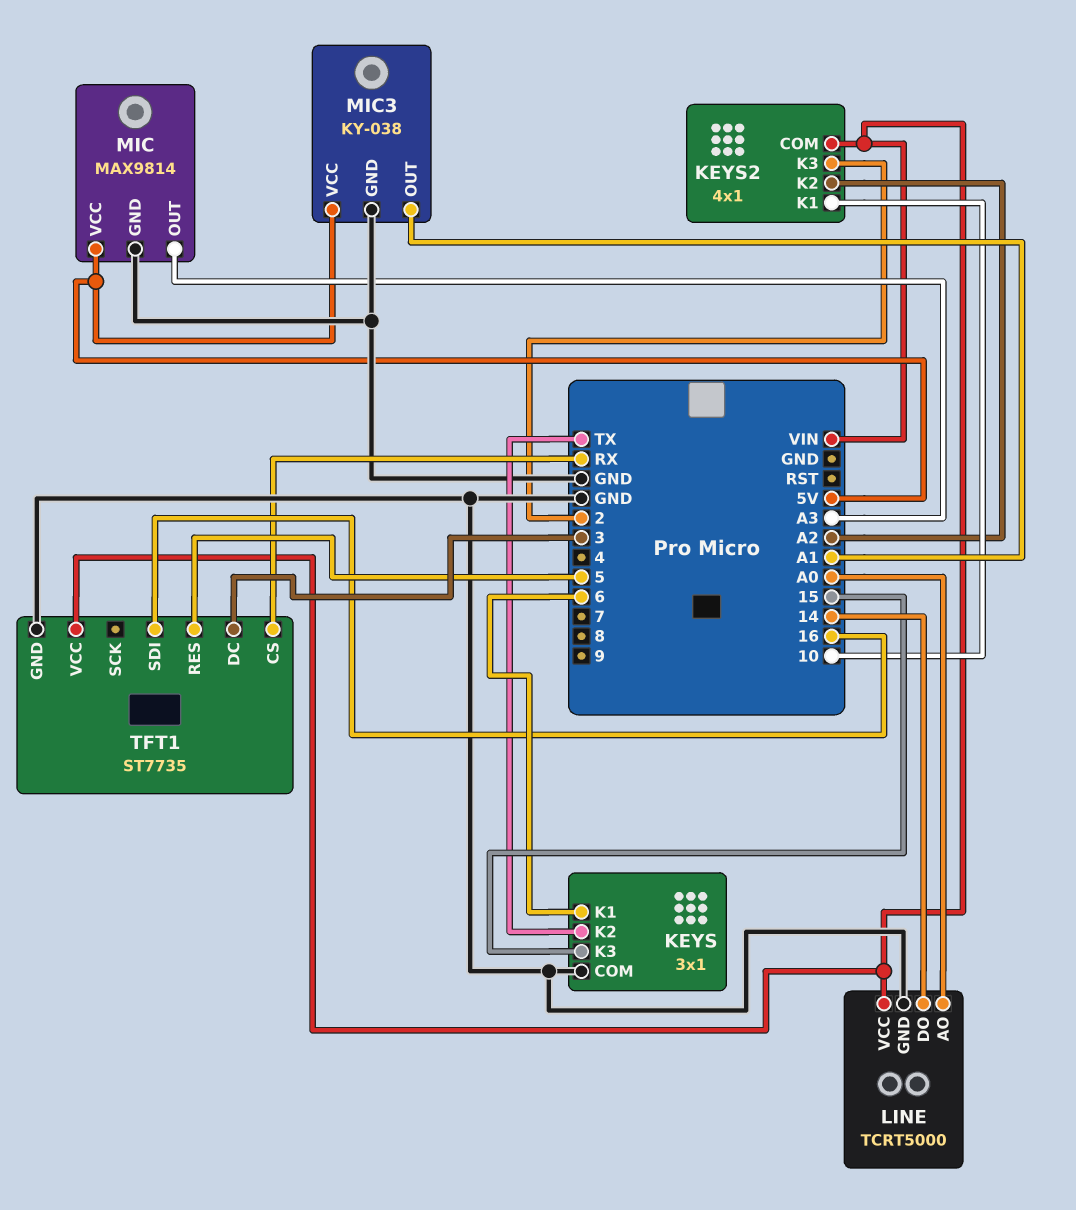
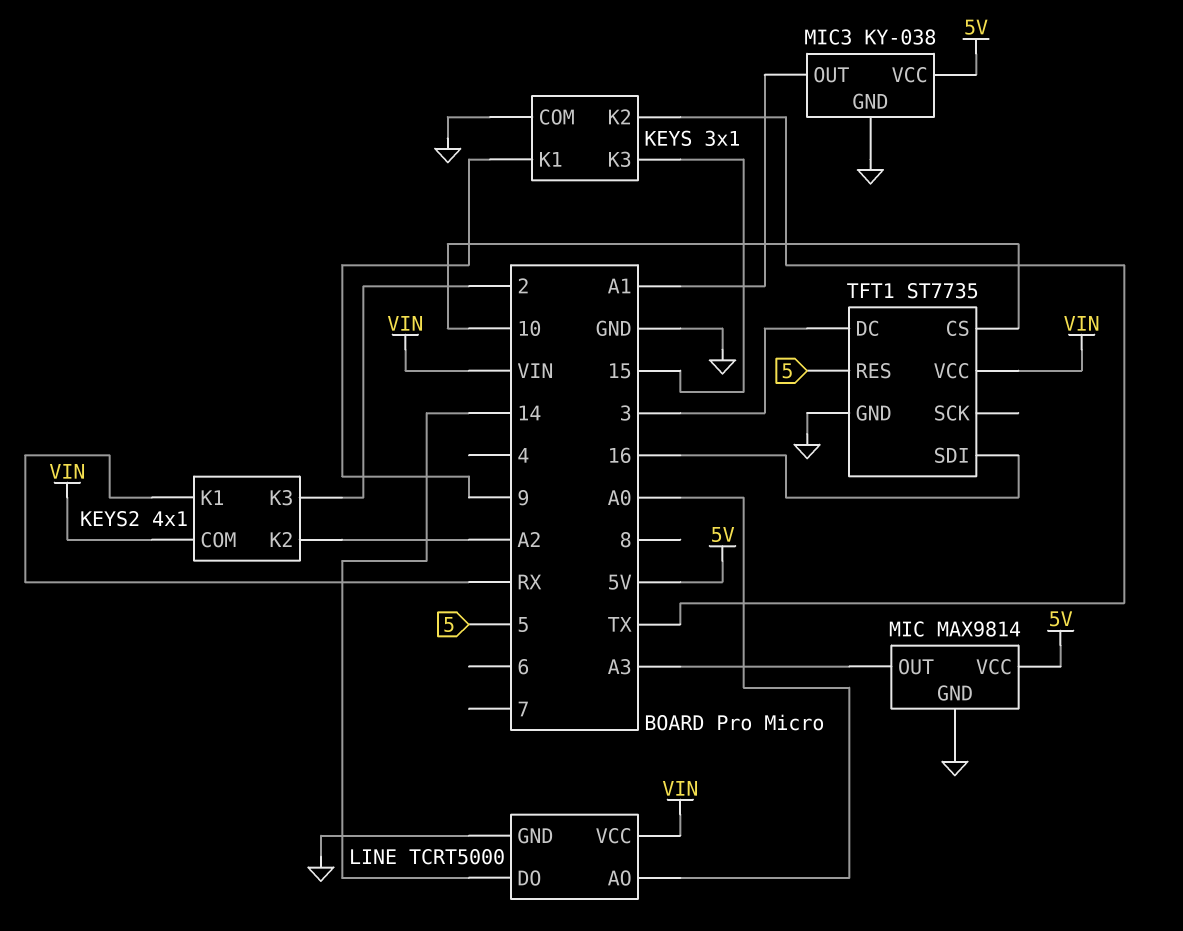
KEYS pin K1: 6 -> 9
KEYS2 pin K1: 10 -> RX
TFT1 pin CS: RX -> 10

